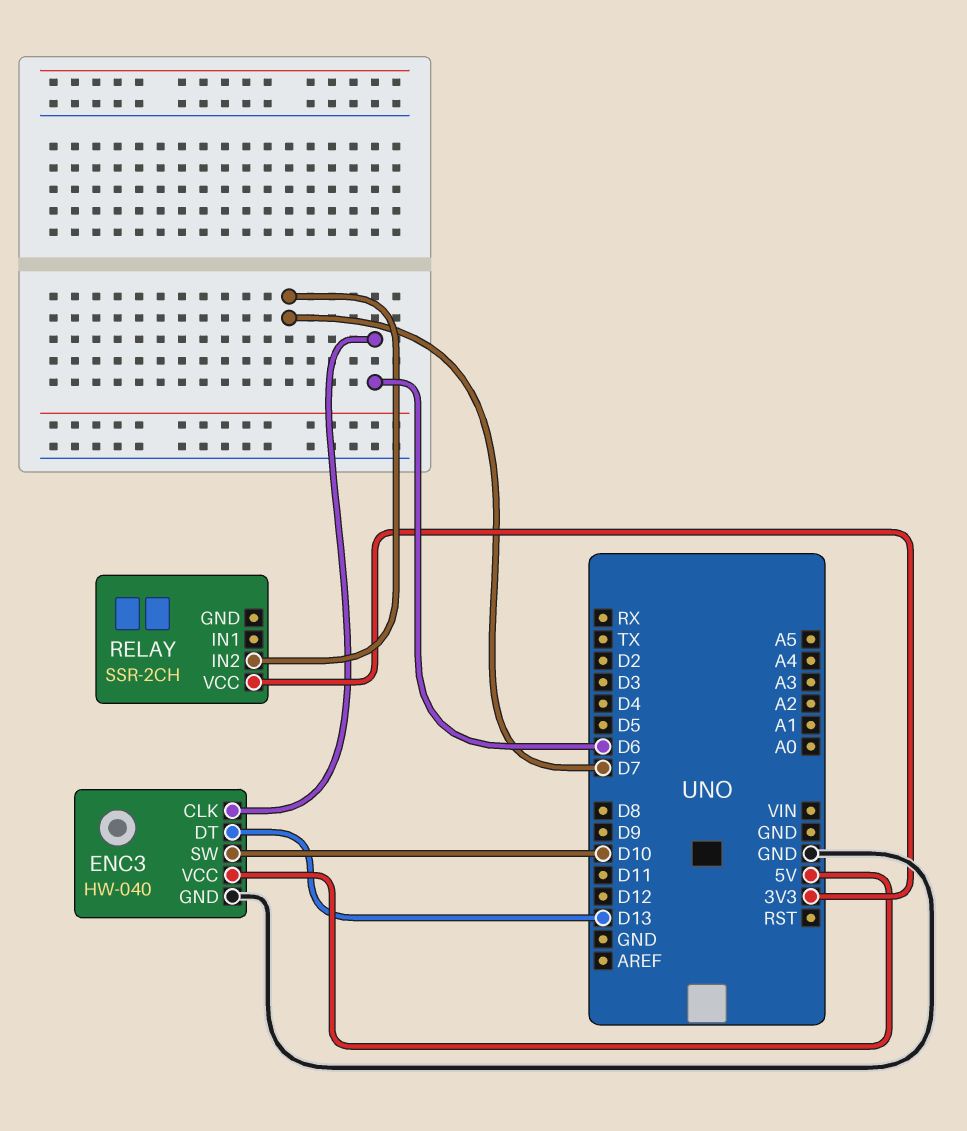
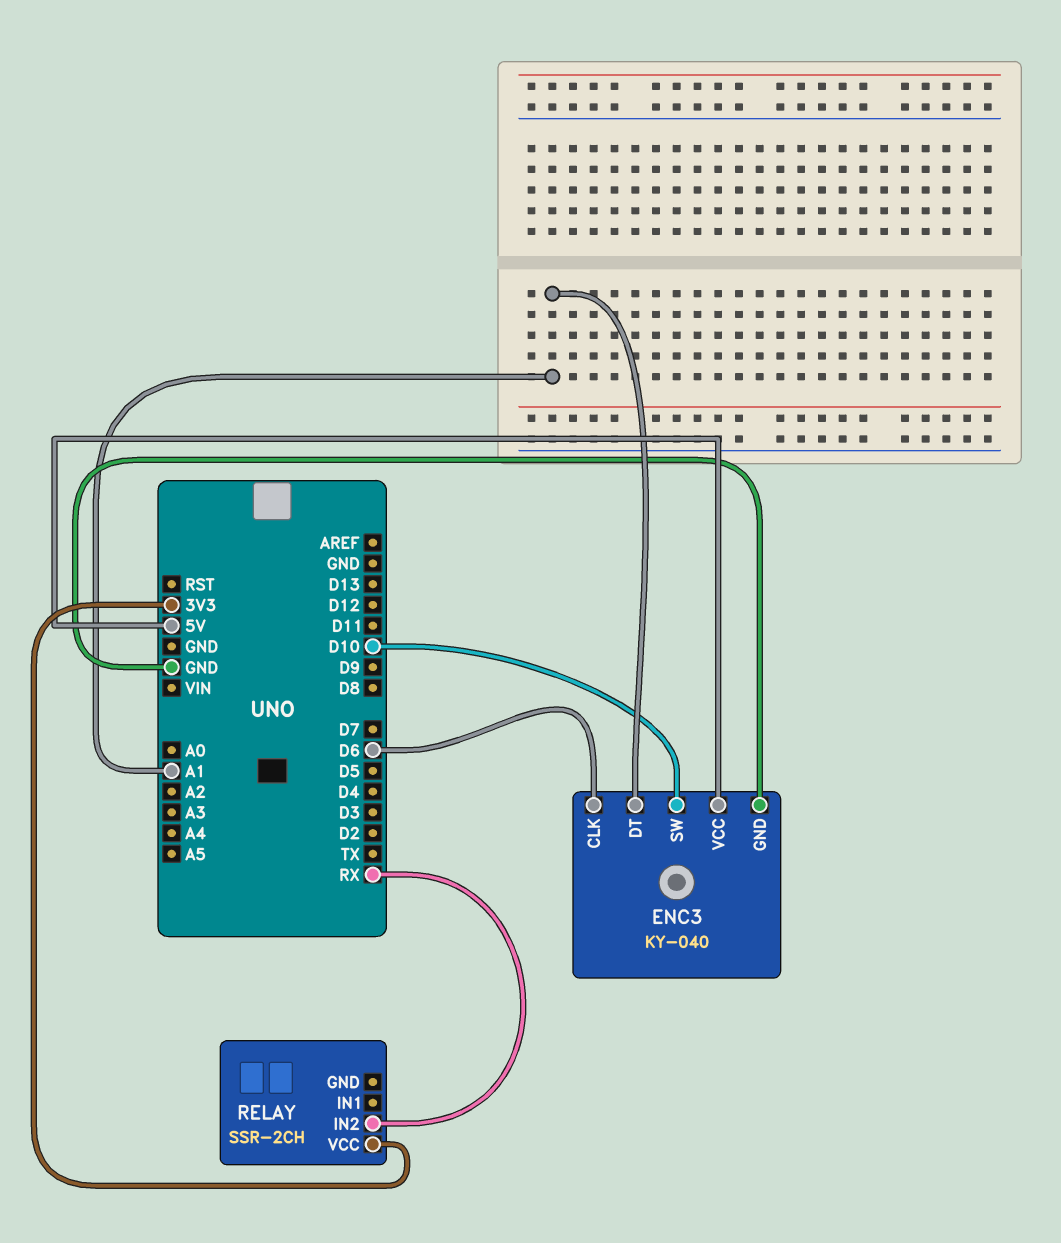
ENC3: HW-040 -> KY-040
ENC3 pin DT: D13 -> A1
RELAY pin IN2: D7 -> RX

